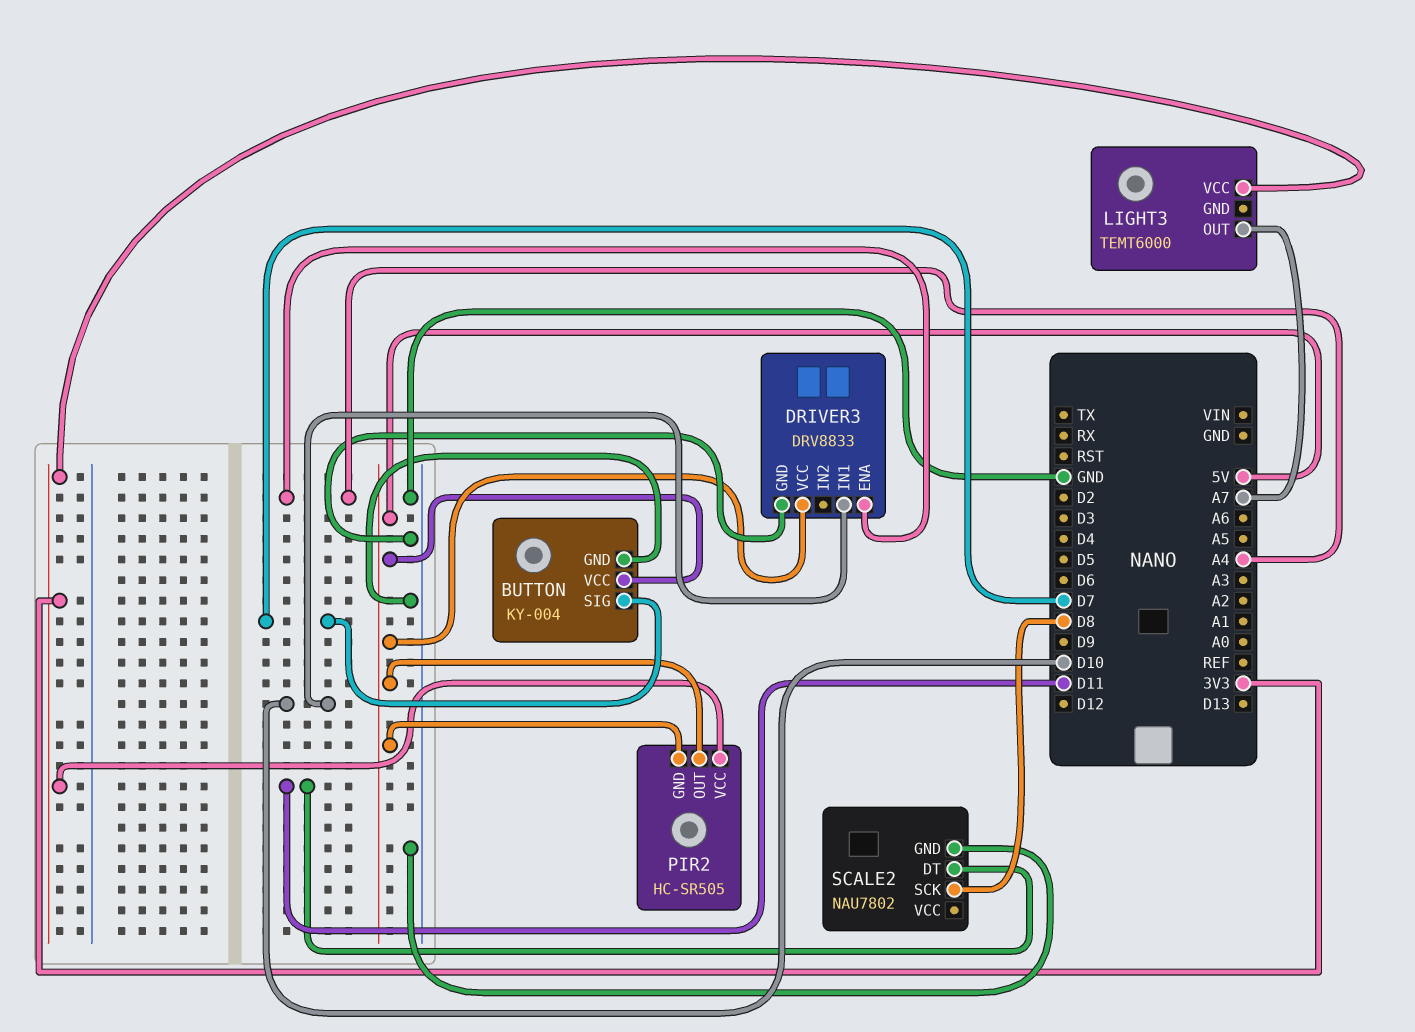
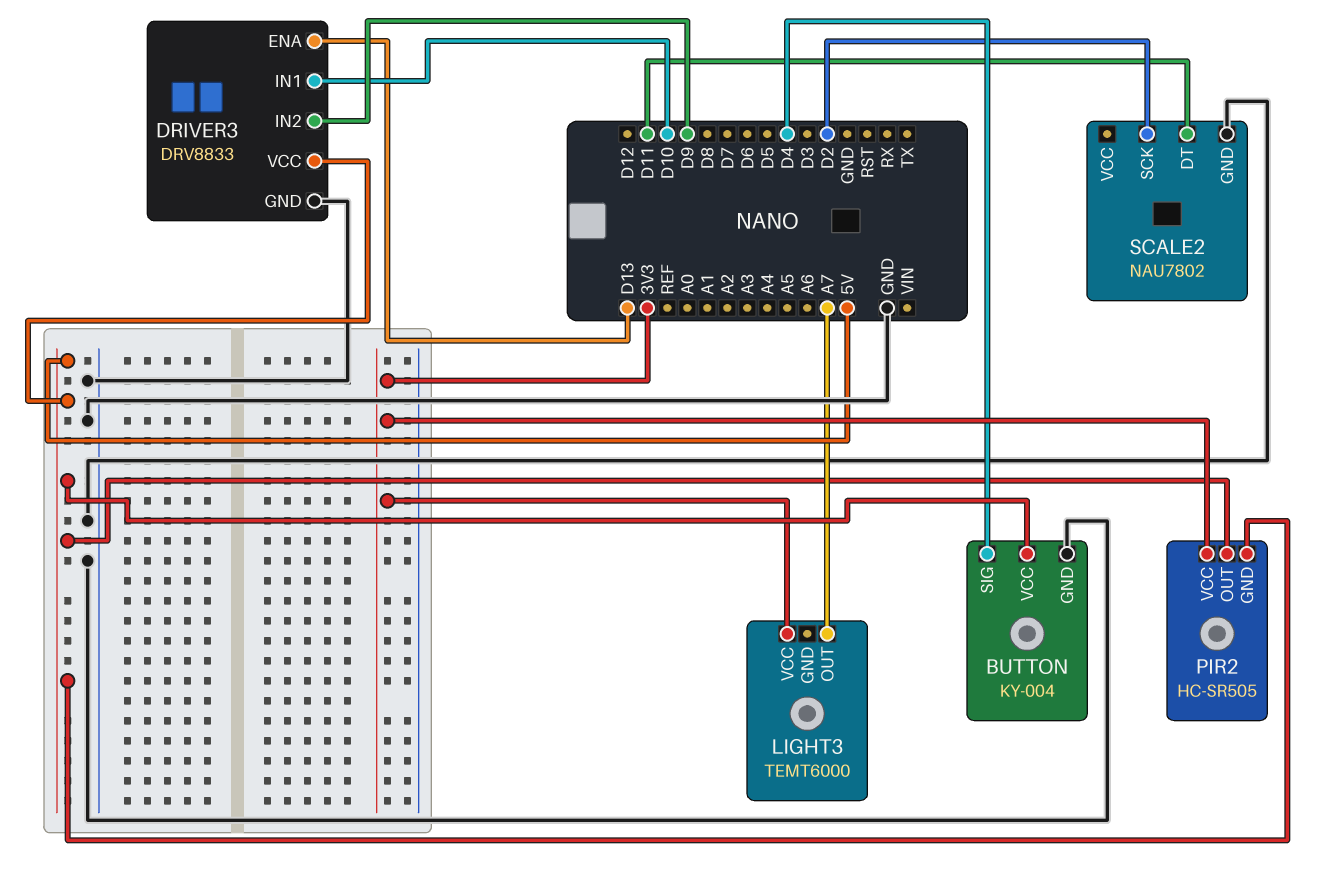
BUTTON pin SIG: D7 -> D4
DRIVER3 pin ENA: A4 -> D13
DRIVER3 pin IN2: none -> D9
SCALE2 pin SCK: D8 -> D2

